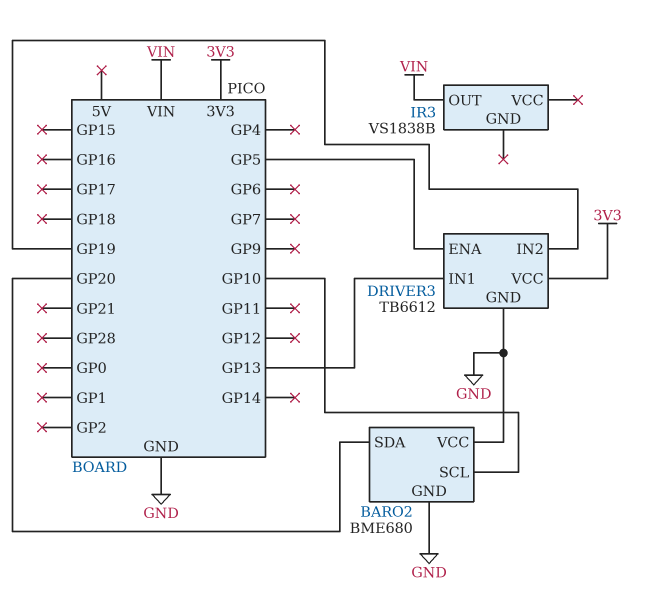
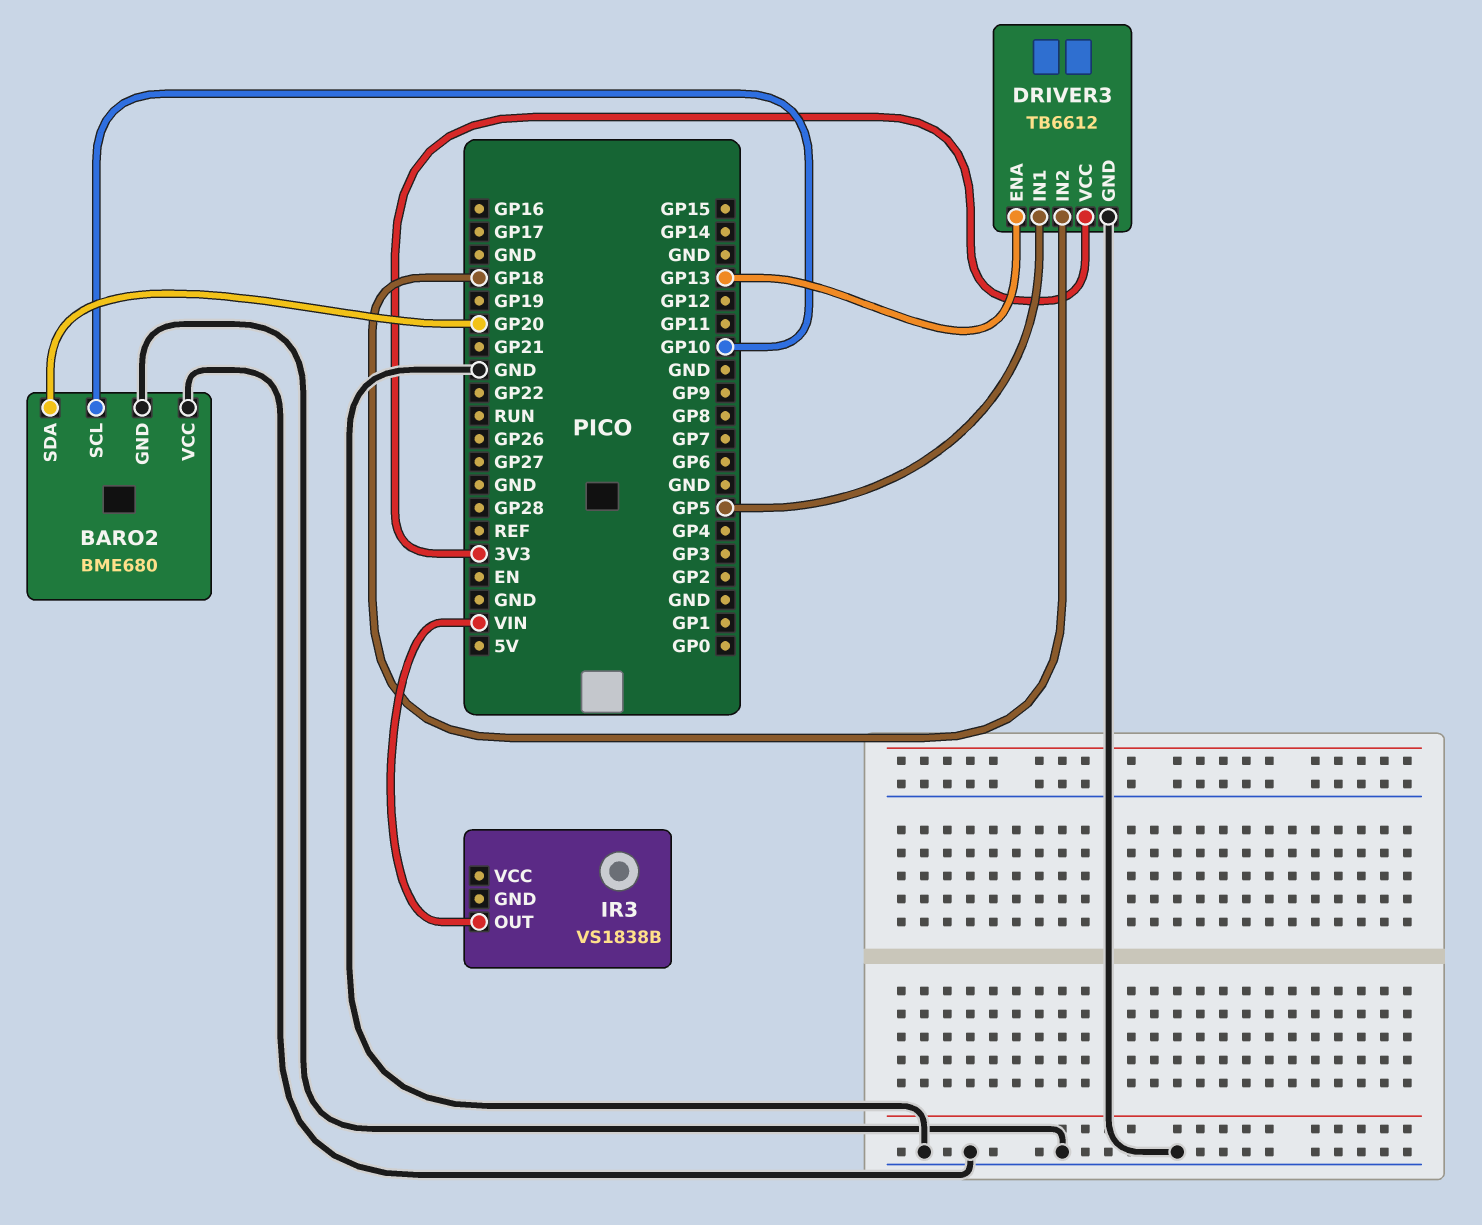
DRIVER3 pin ENA: GP5 -> GP13
DRIVER3 pin IN1: GP13 -> GP5
DRIVER3 pin IN2: GP19 -> GP18

